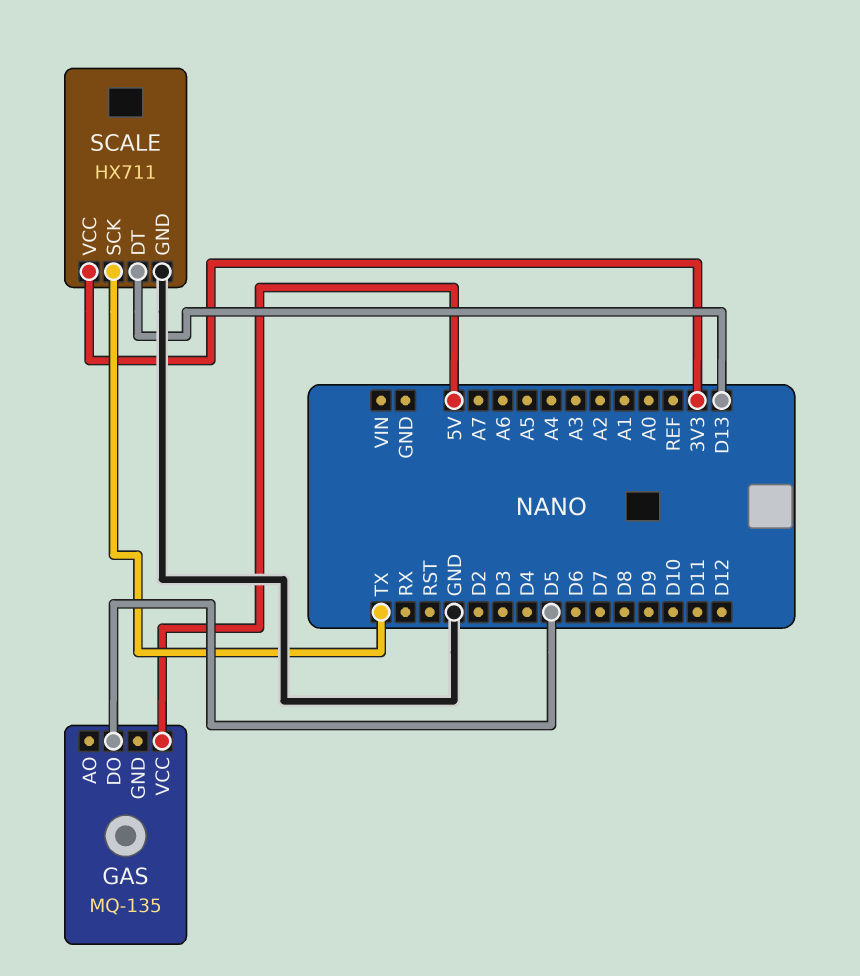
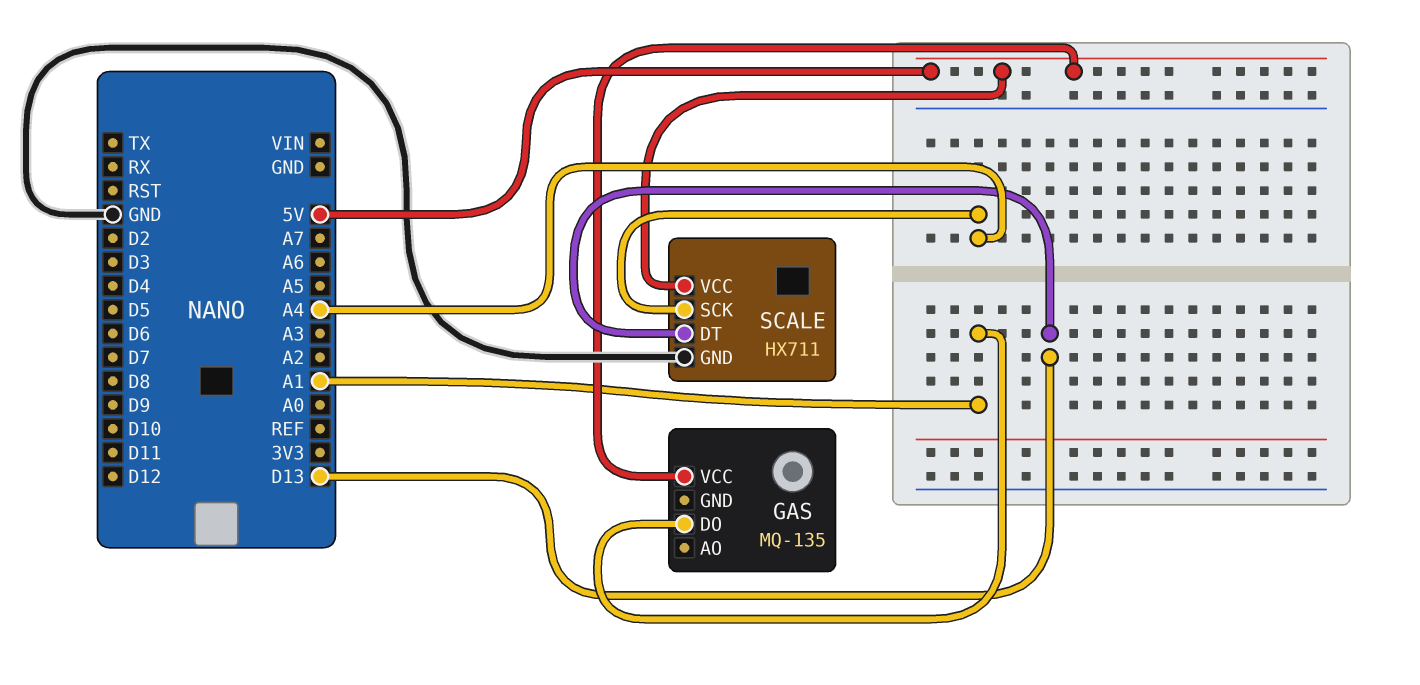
GAS pin DO: D5 -> A1
SCALE pin SCK: TX -> A4
SCALE pin VCC: 3V3 -> 5V

